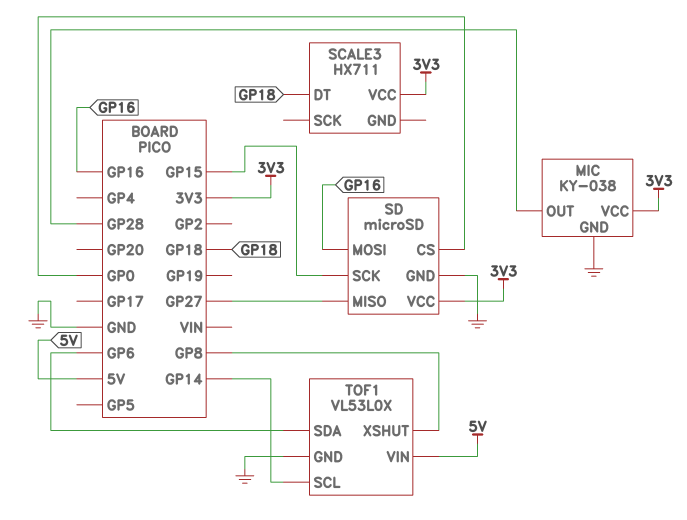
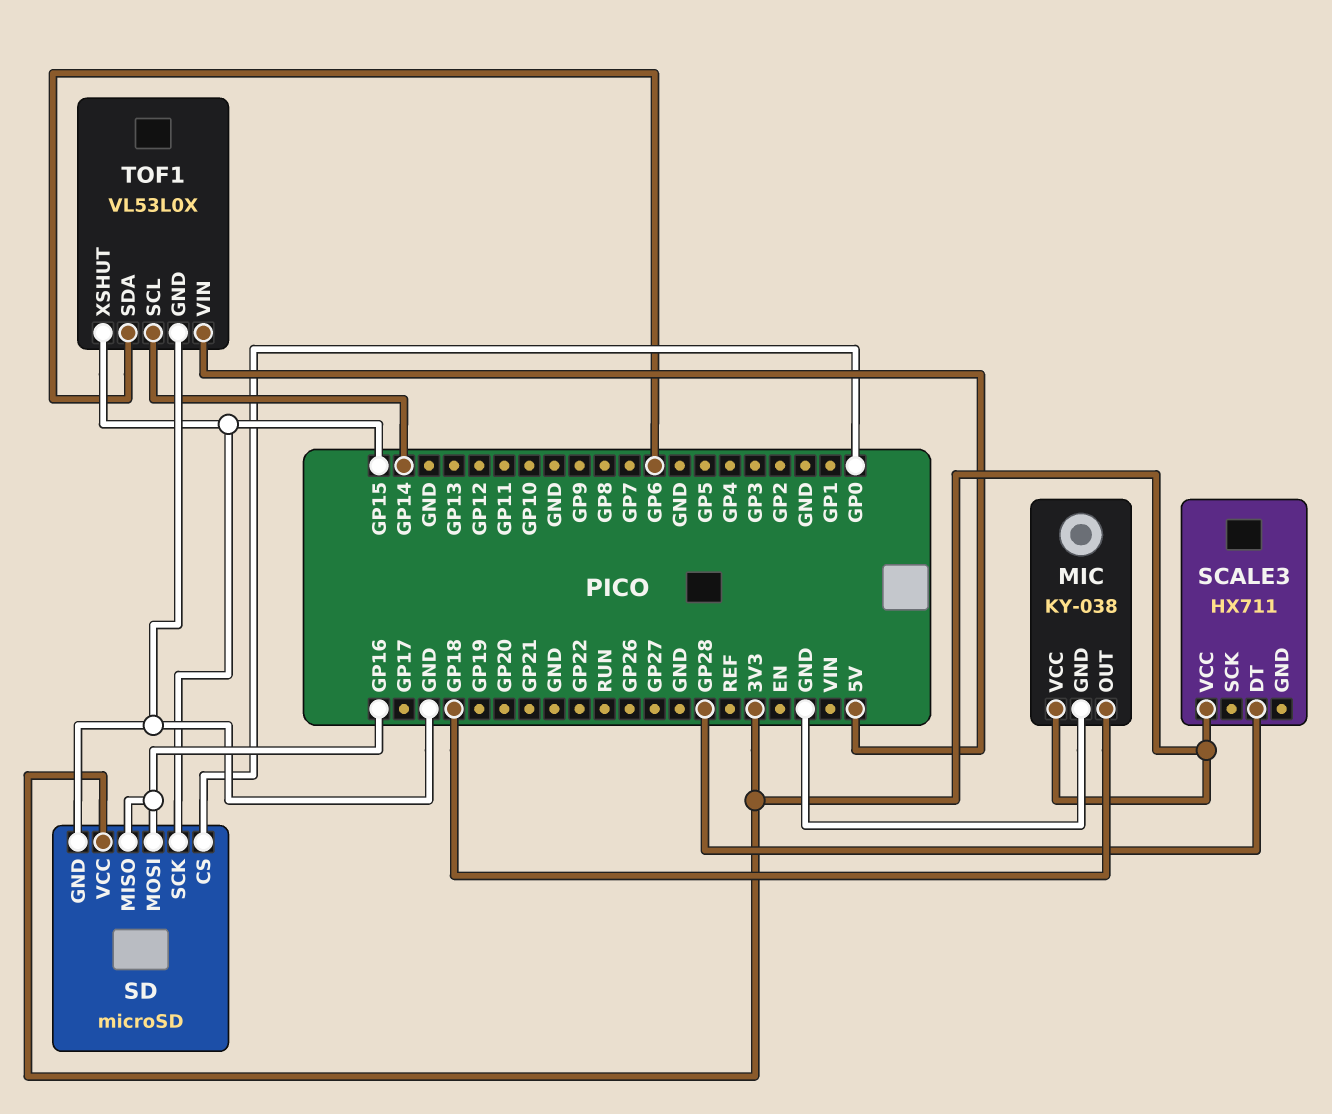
MIC pin OUT: GP28 -> GP18
SCALE3 pin DT: GP18 -> GP28
SD pin MISO: GP27 -> GP16
TOF1 pin XSHUT: GP8 -> GP15

